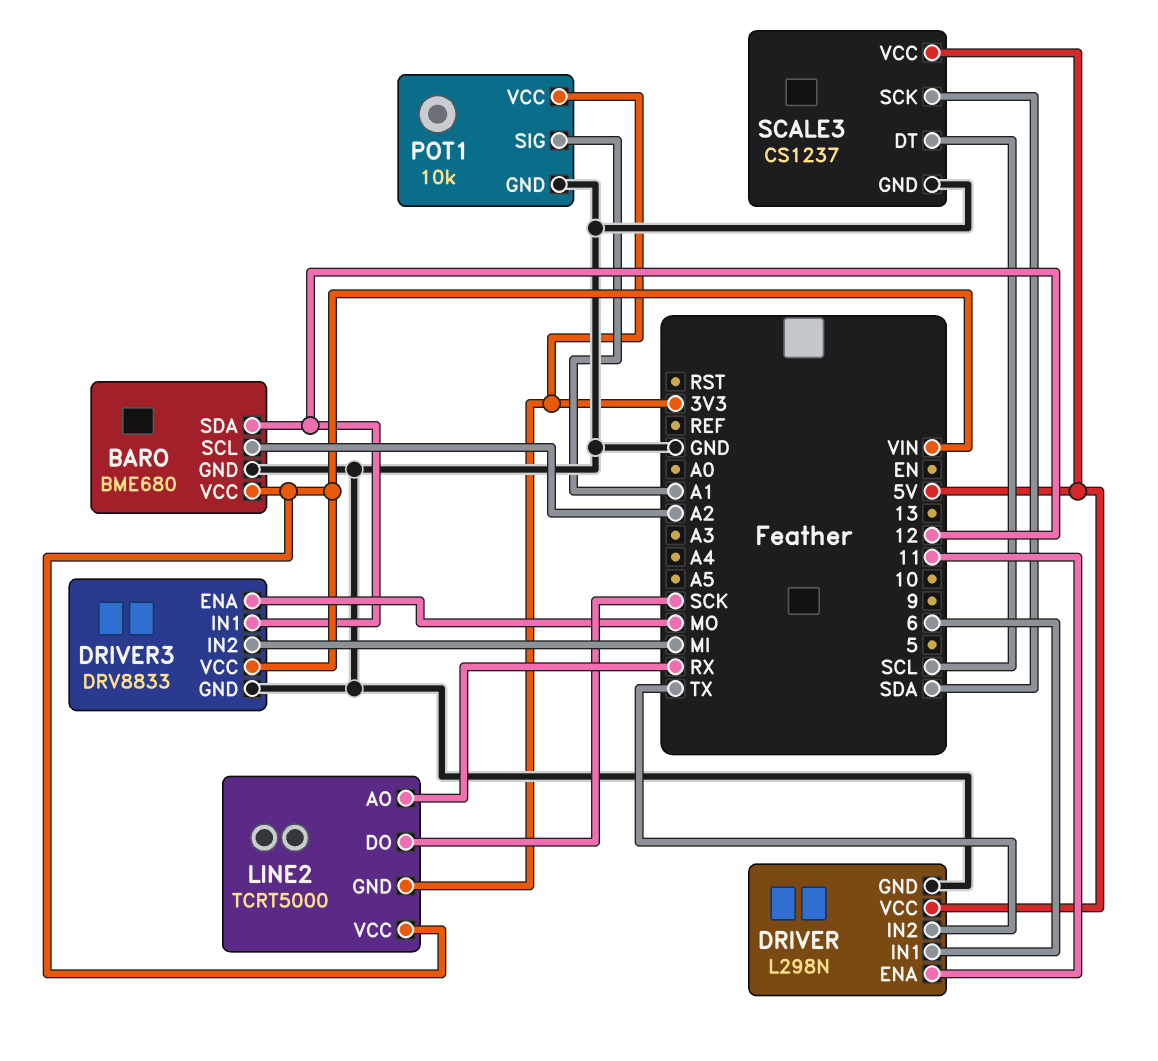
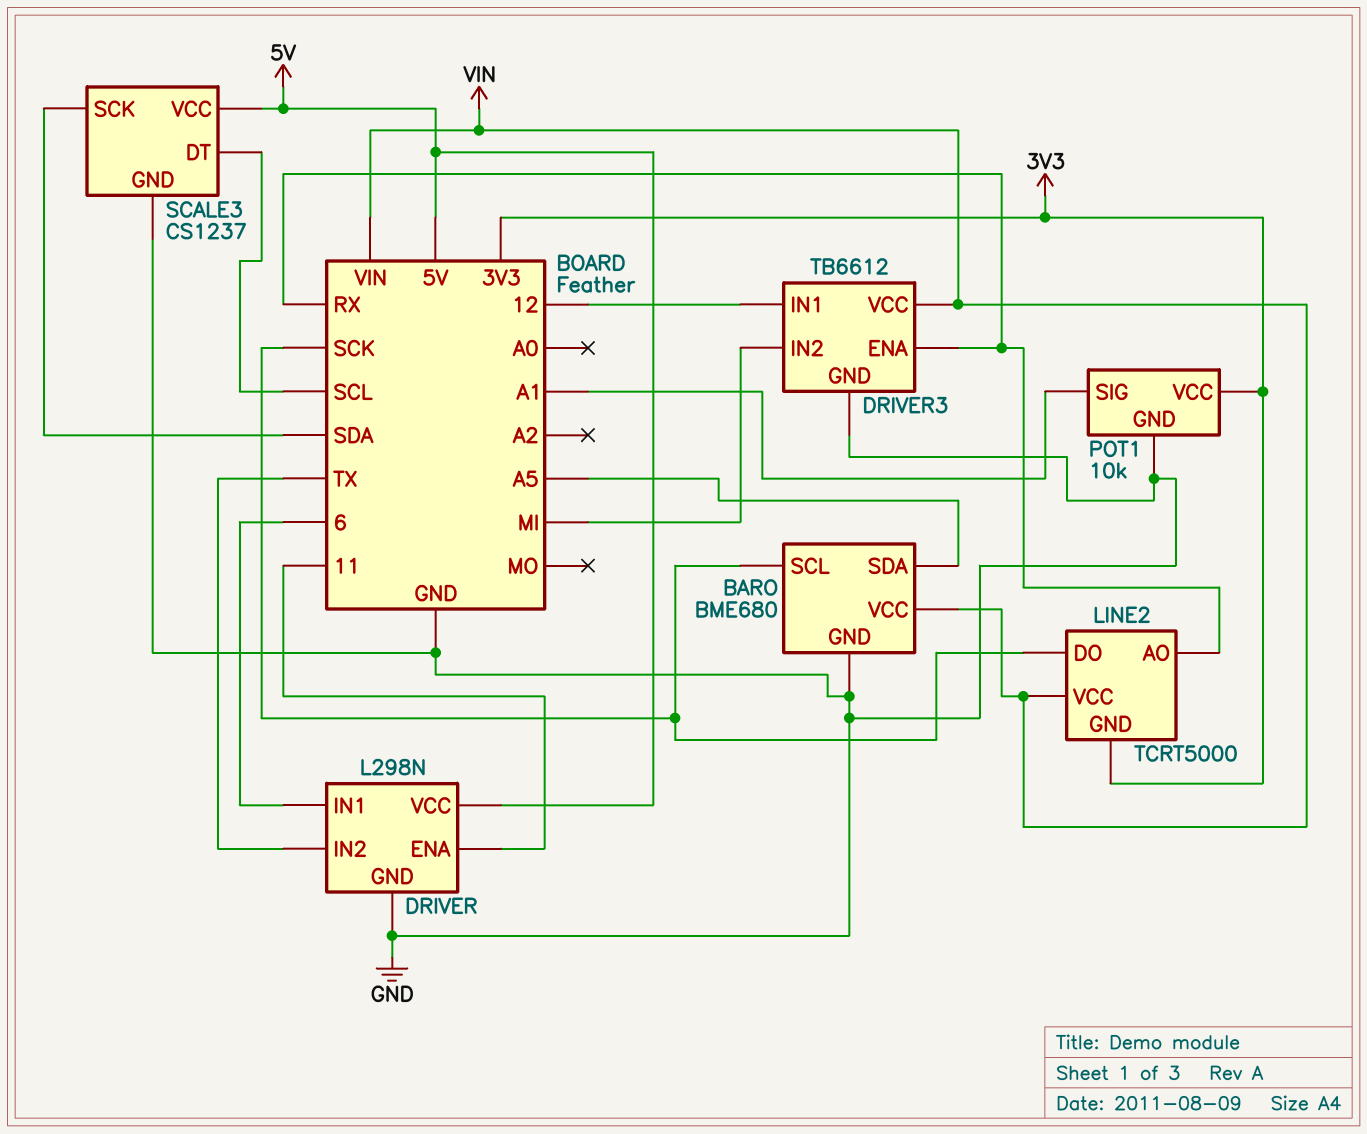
BARO pin SCL: A2 -> SCK
BARO pin SDA: 12 -> A5
DRIVER3: DRV8833 -> TB6612
DRIVER3 pin ENA: MO -> RX

